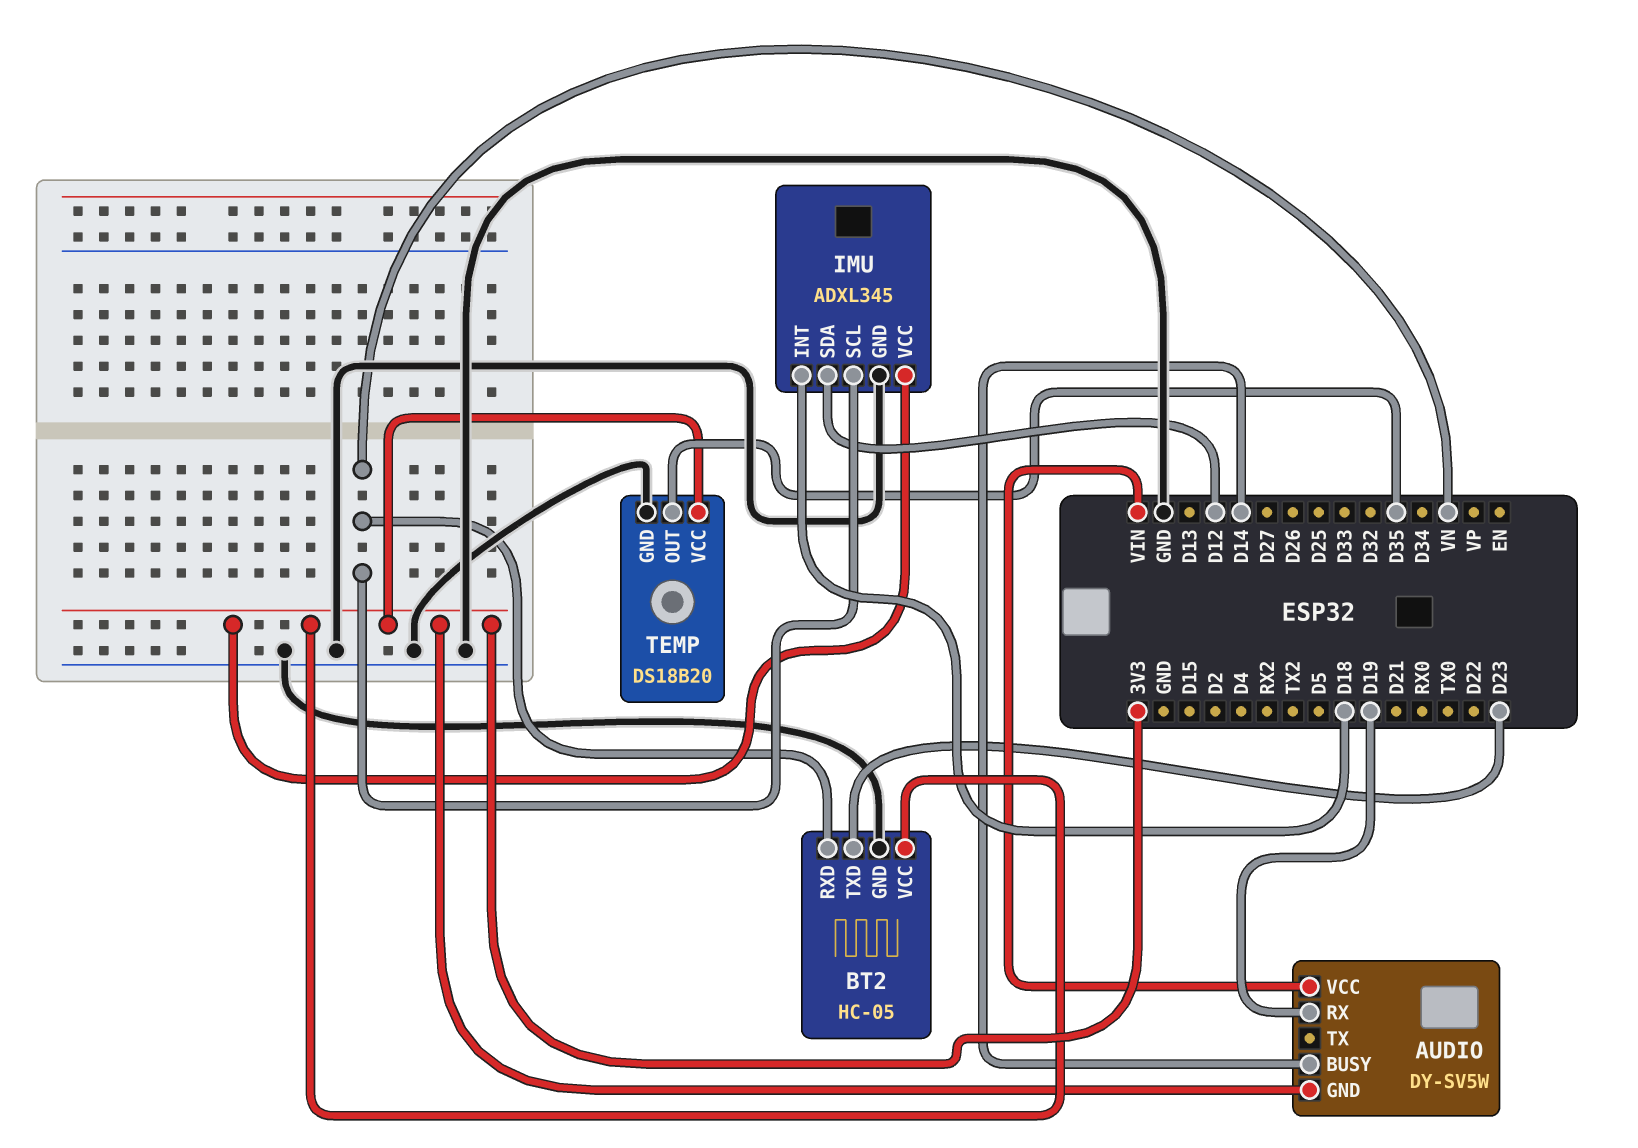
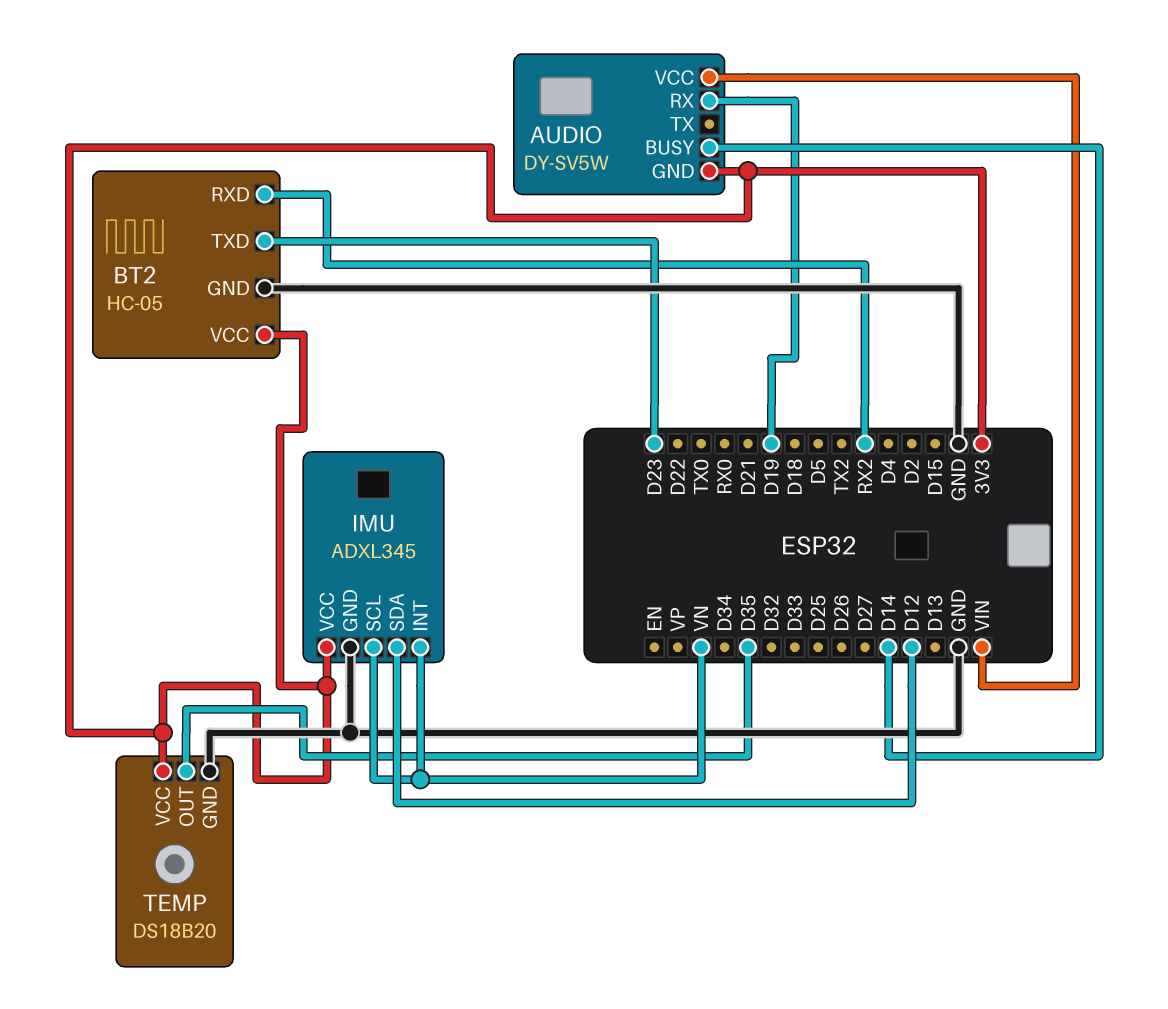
BT2 pin RXD: VN -> RX2
IMU pin INT: D18 -> VN

